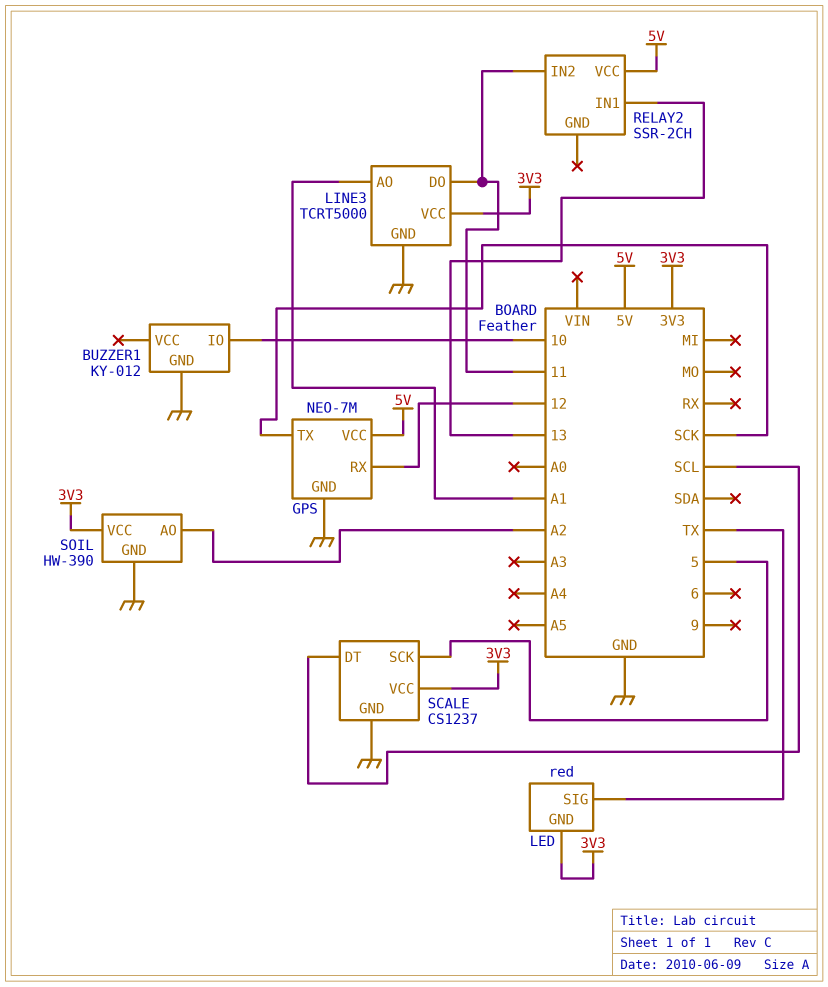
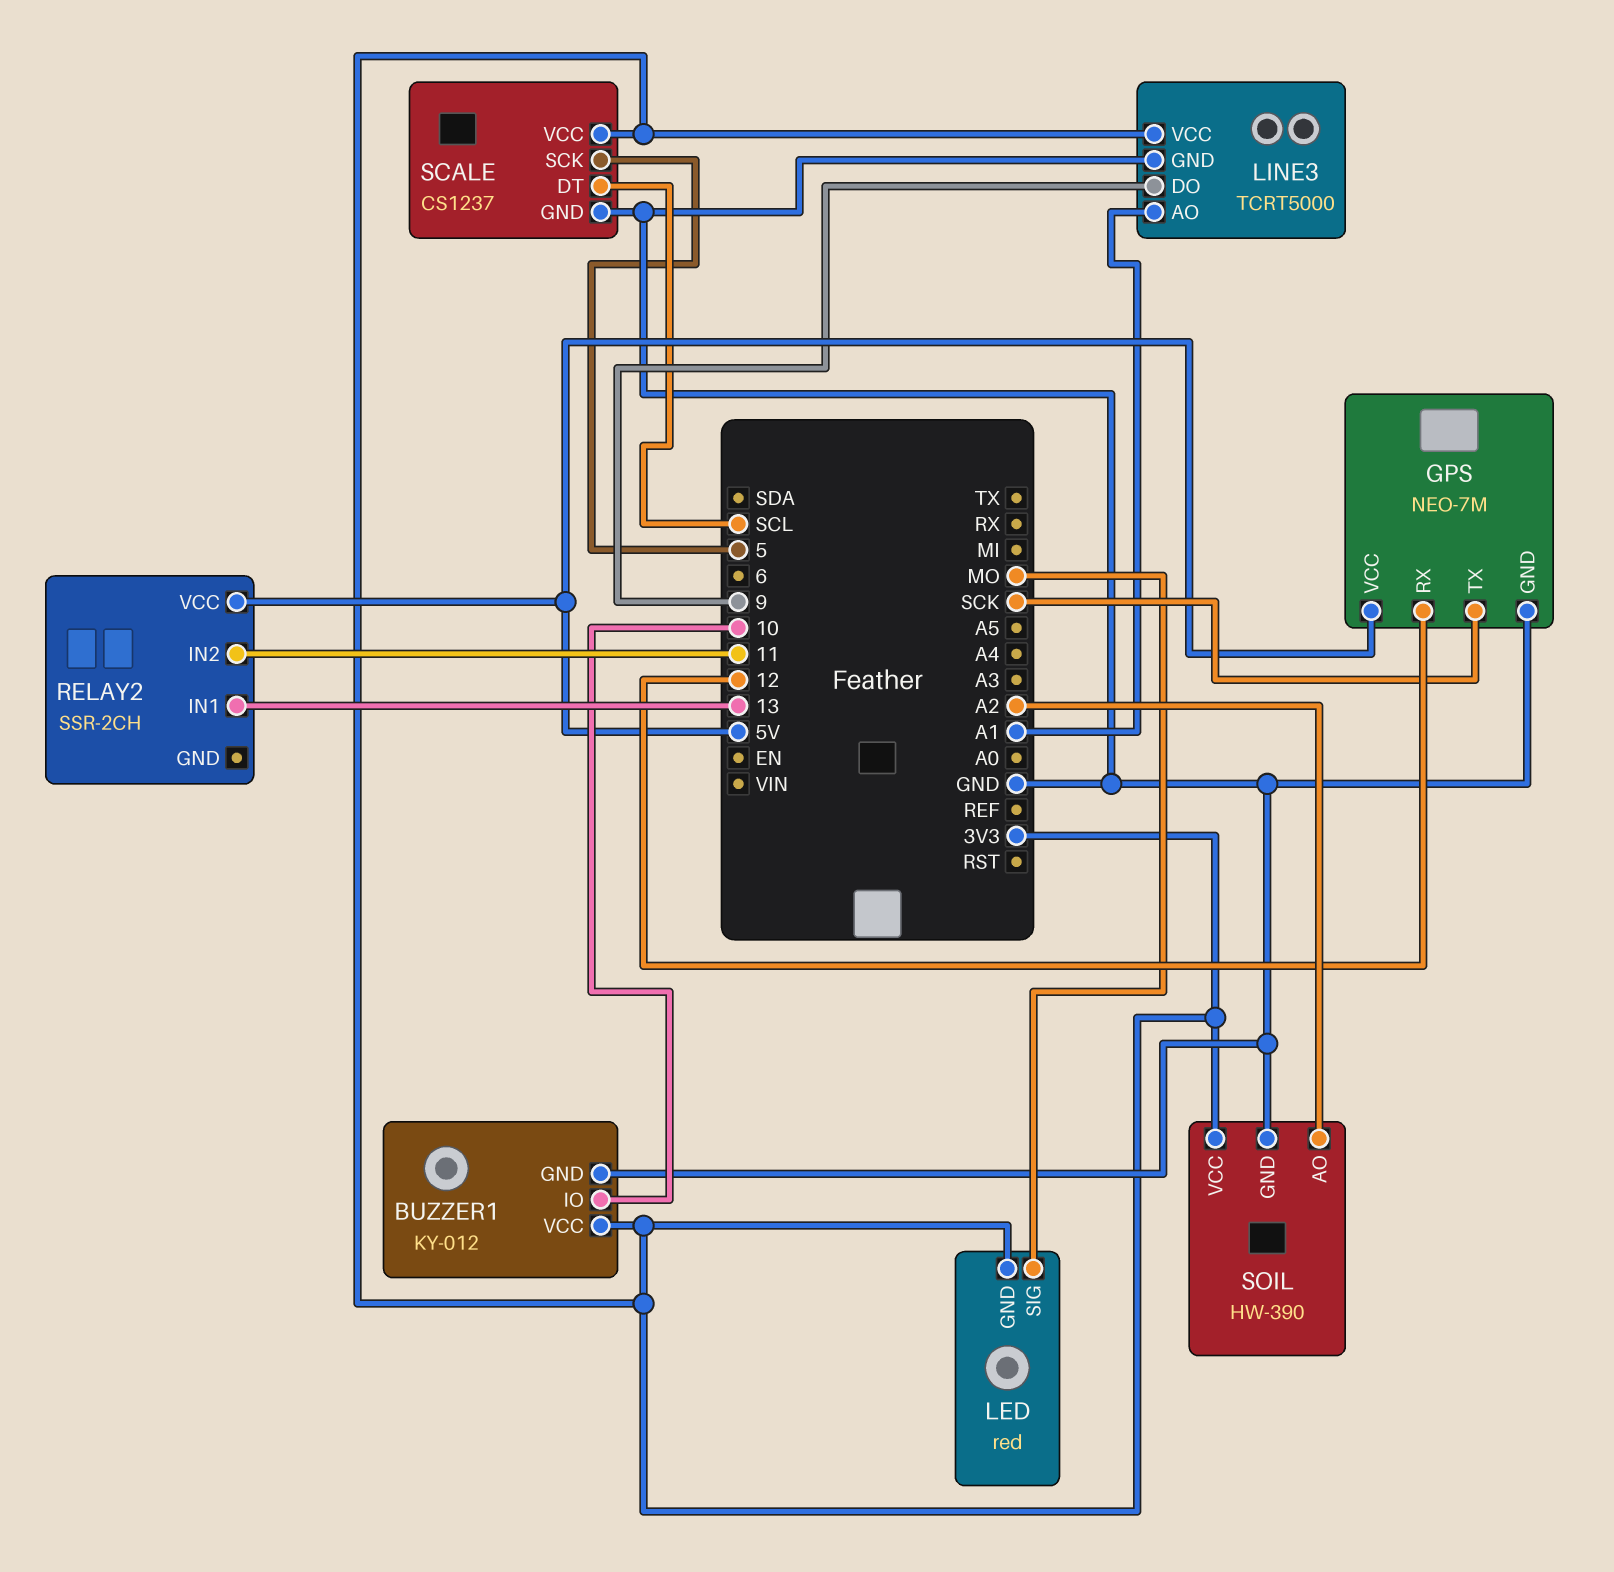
BUZZER1 pin VCC: none -> 3V3
LED pin SIG: TX -> MO
LINE3 pin DO: 11 -> 9

